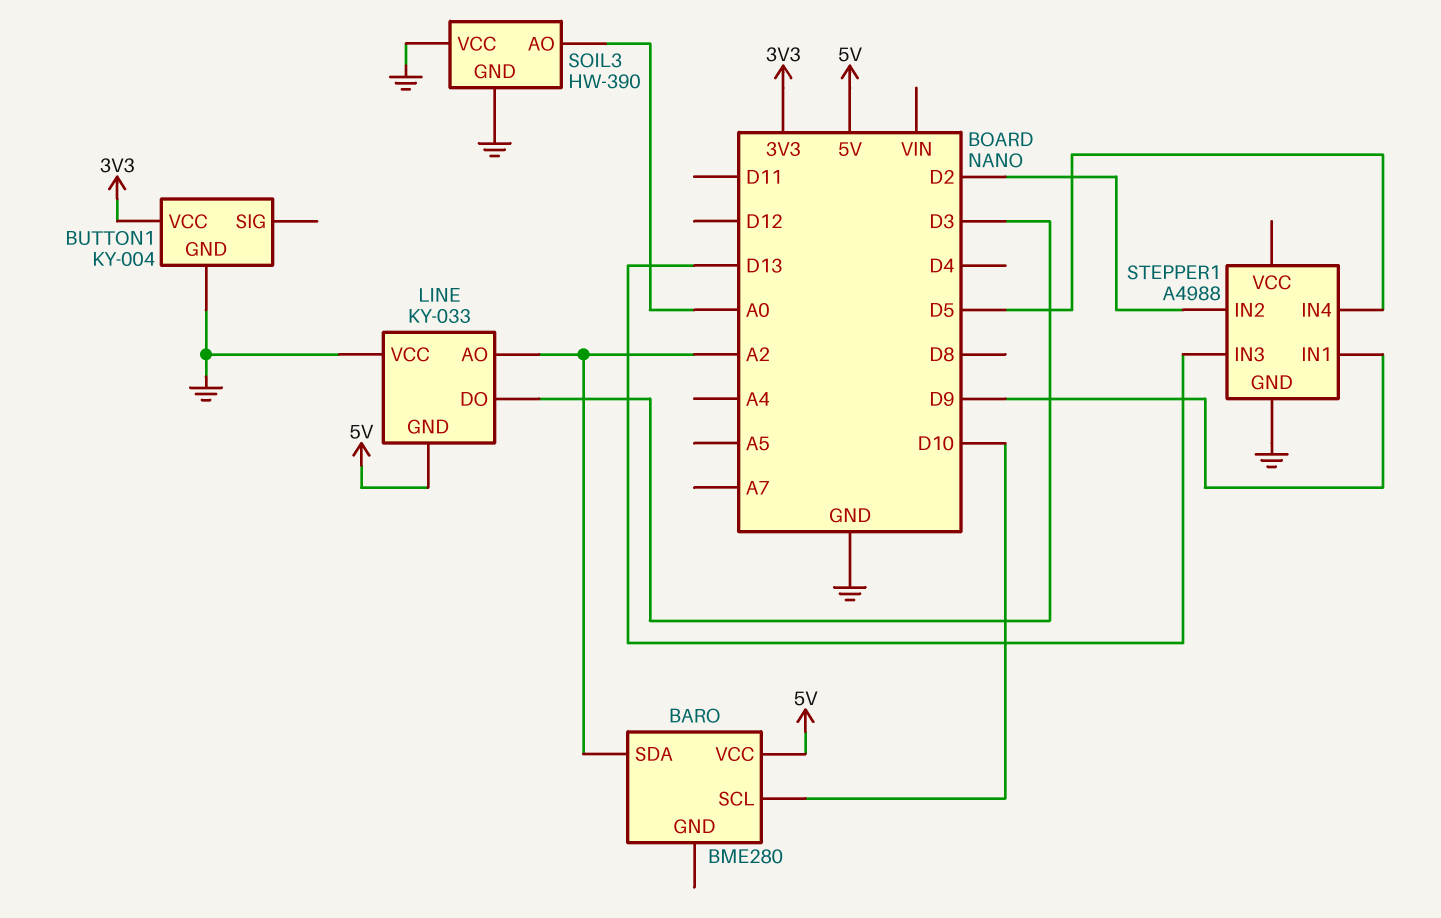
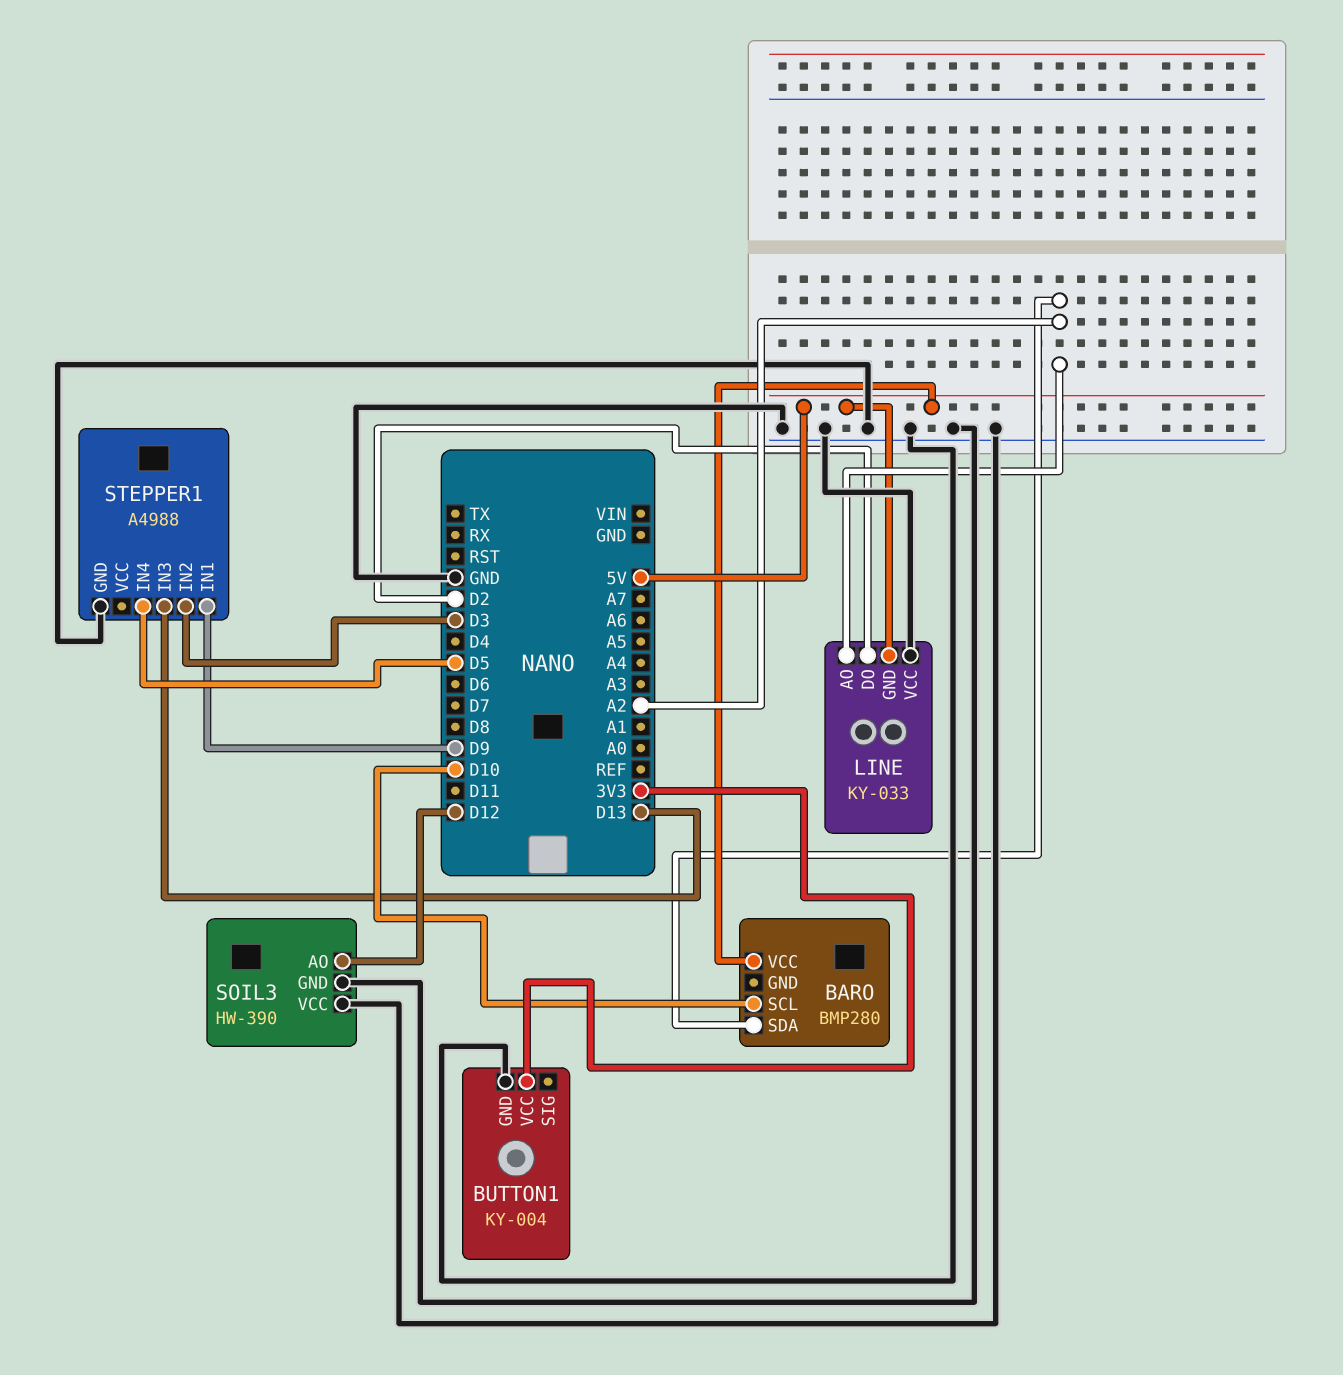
BARO: BME280 -> BMP280
LINE pin DO: D3 -> D2
SOIL3 pin AO: A0 -> D12
STEPPER1 pin IN2: D2 -> D3

